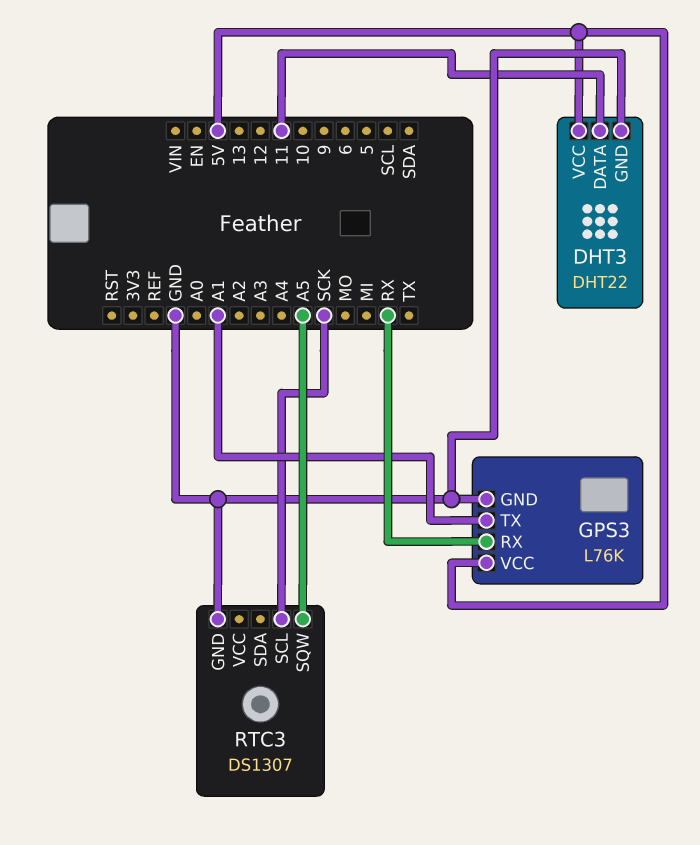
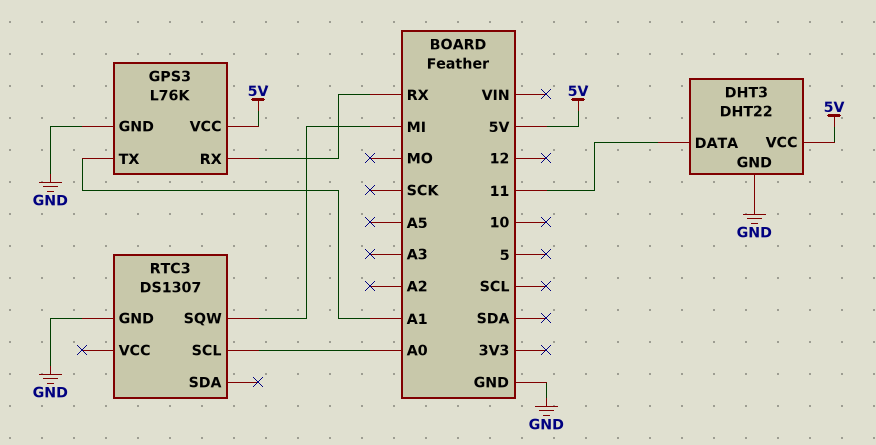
RTC3 pin SCL: SCK -> A0
RTC3 pin SQW: A5 -> MI

